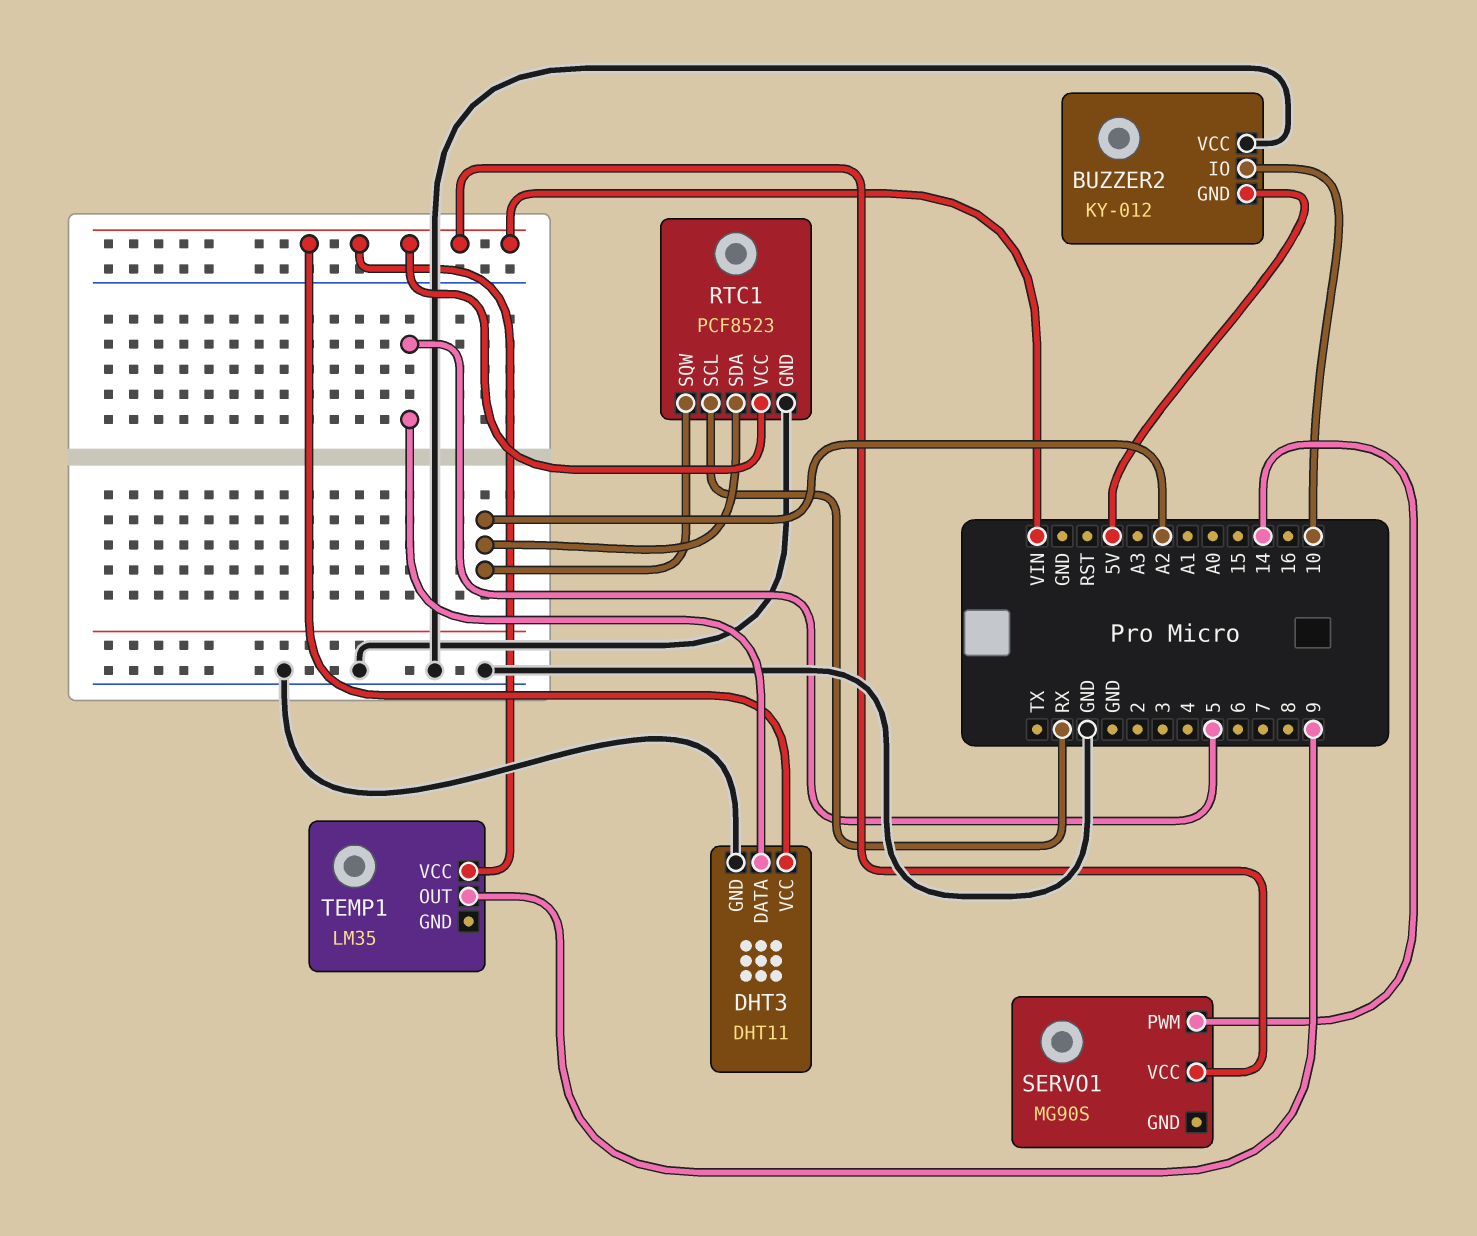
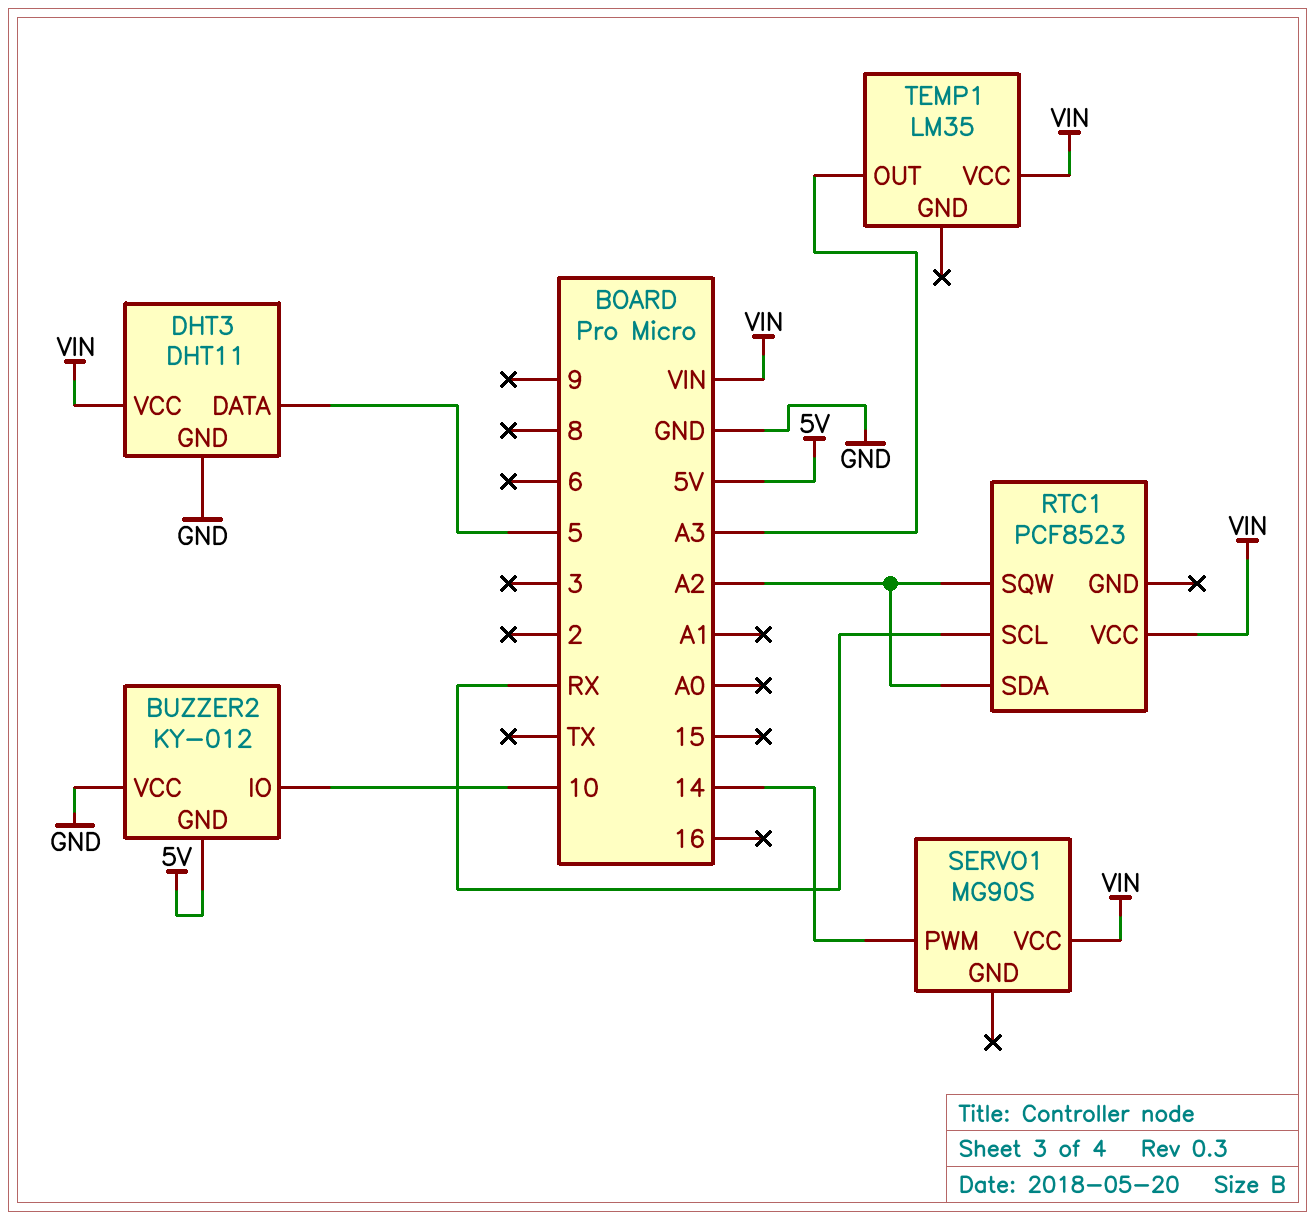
RTC1 pin GND: GND -> none
TEMP1 pin OUT: 9 -> A3

